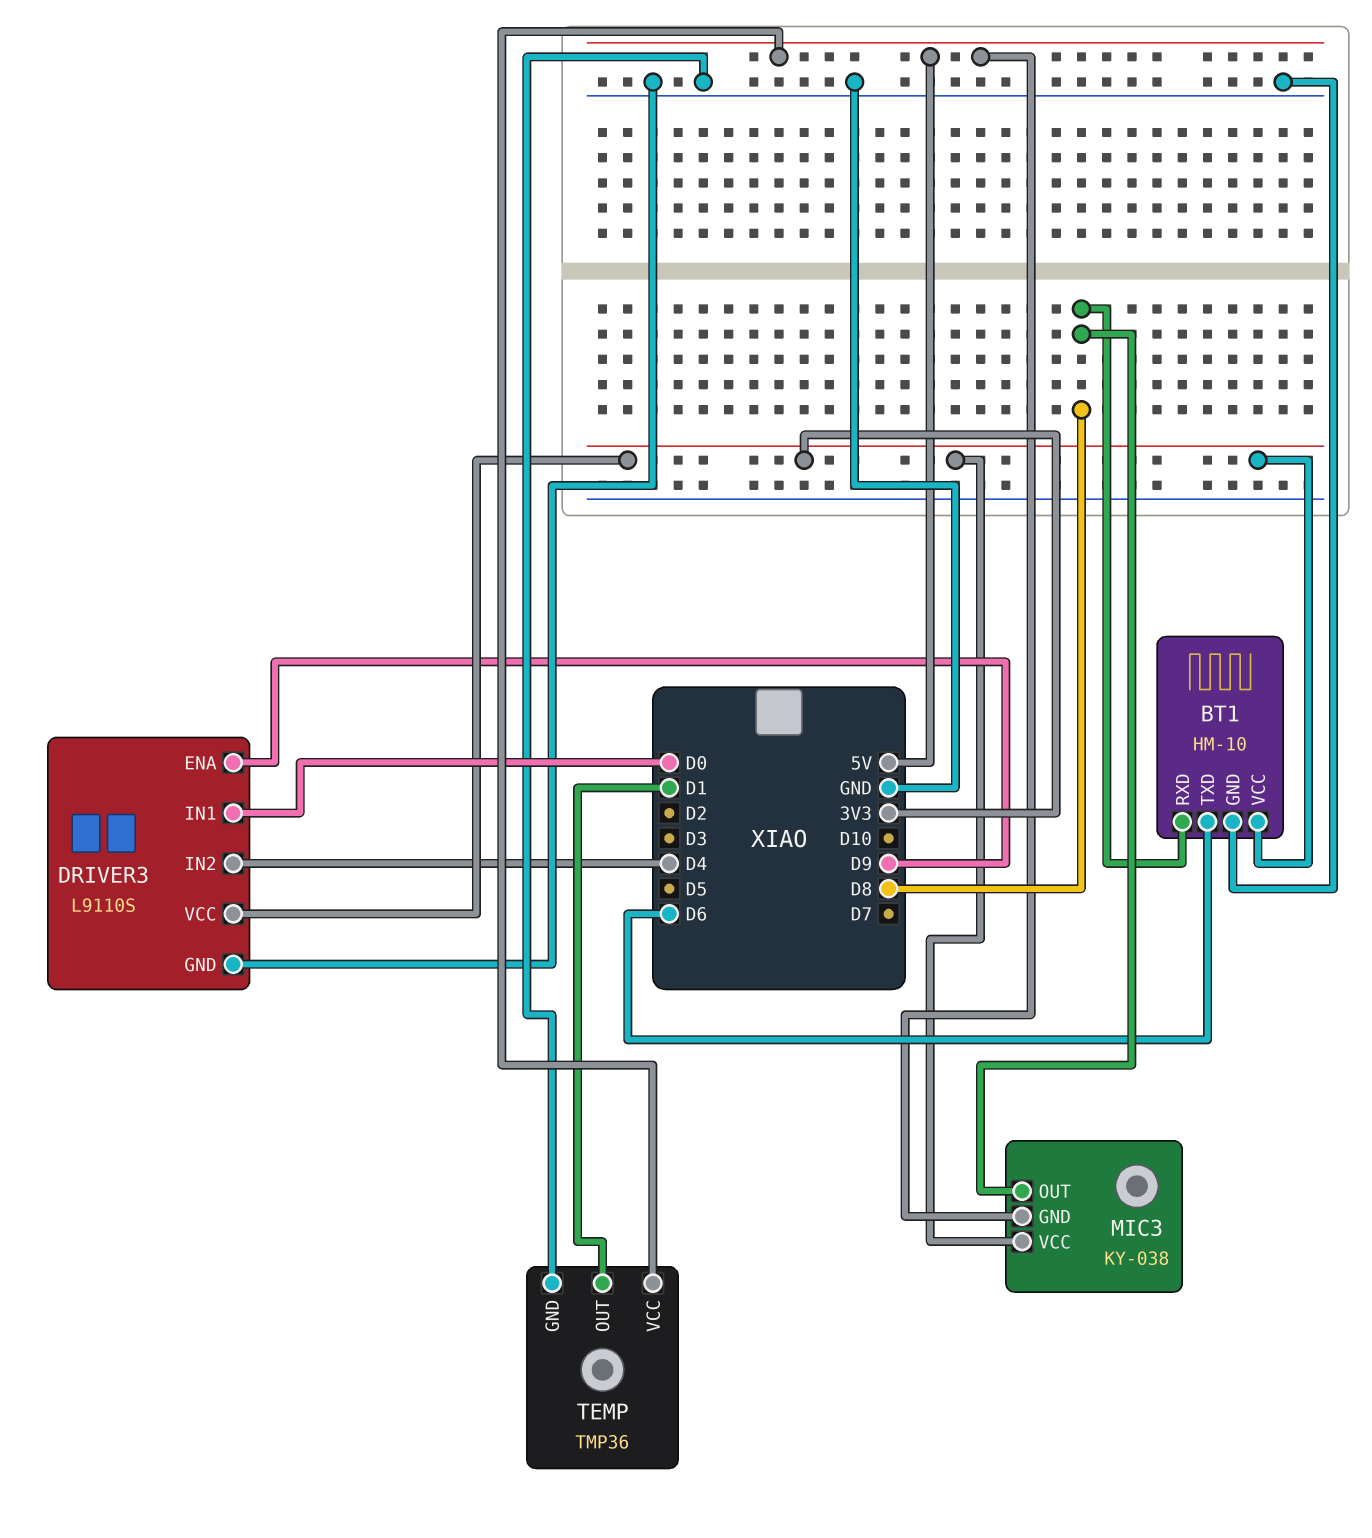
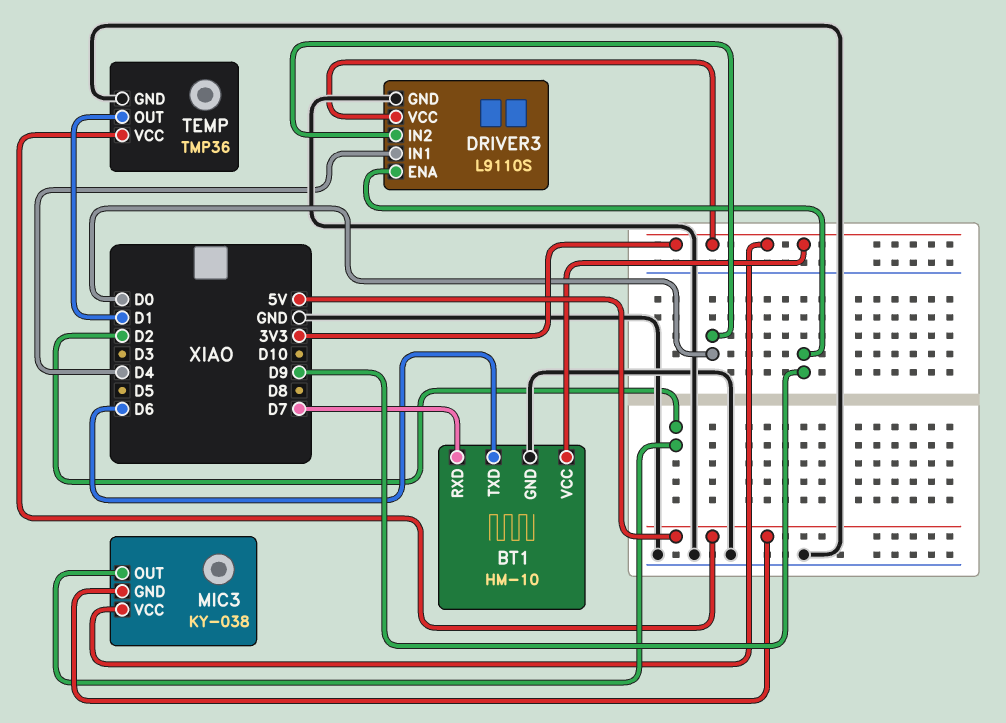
BT1 pin RXD: D8 -> D7
DRIVER3 pin IN1: D0 -> D4
DRIVER3 pin IN2: D4 -> D0
MIC3 pin OUT: D8 -> D2

